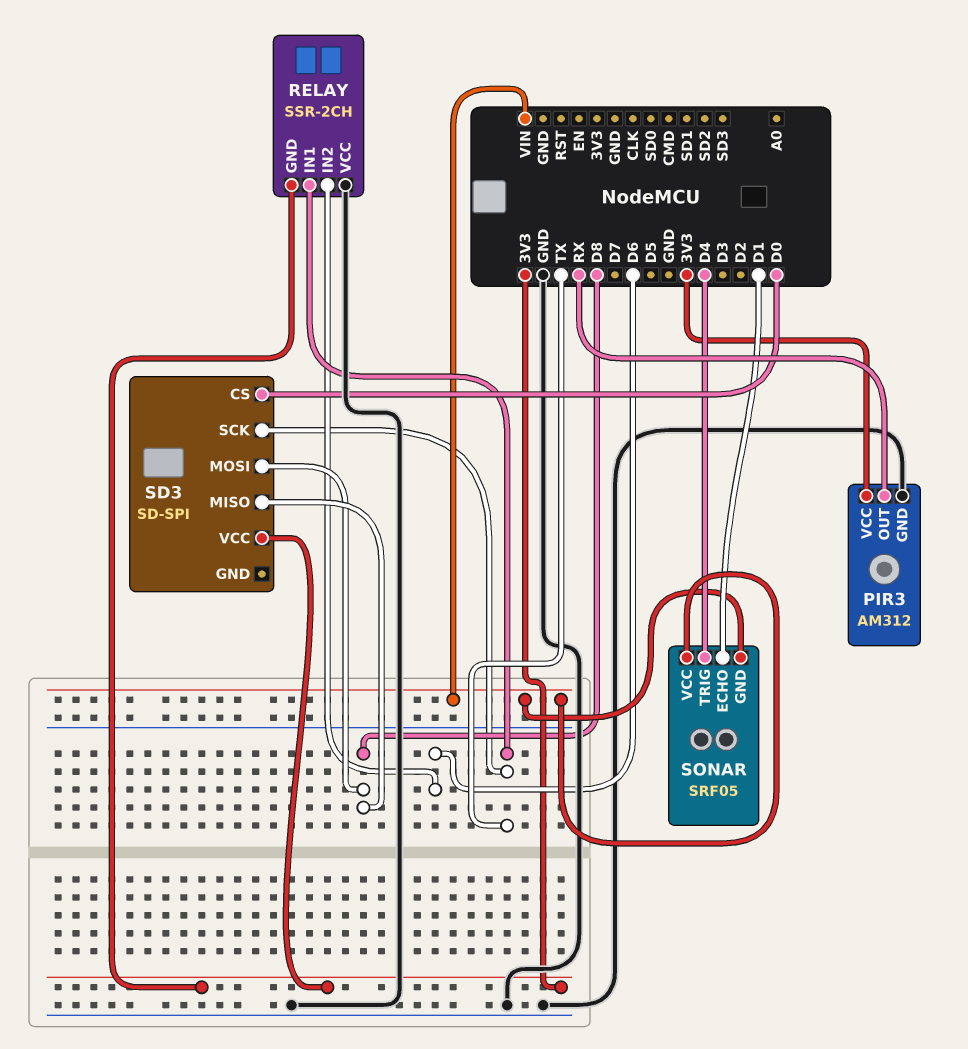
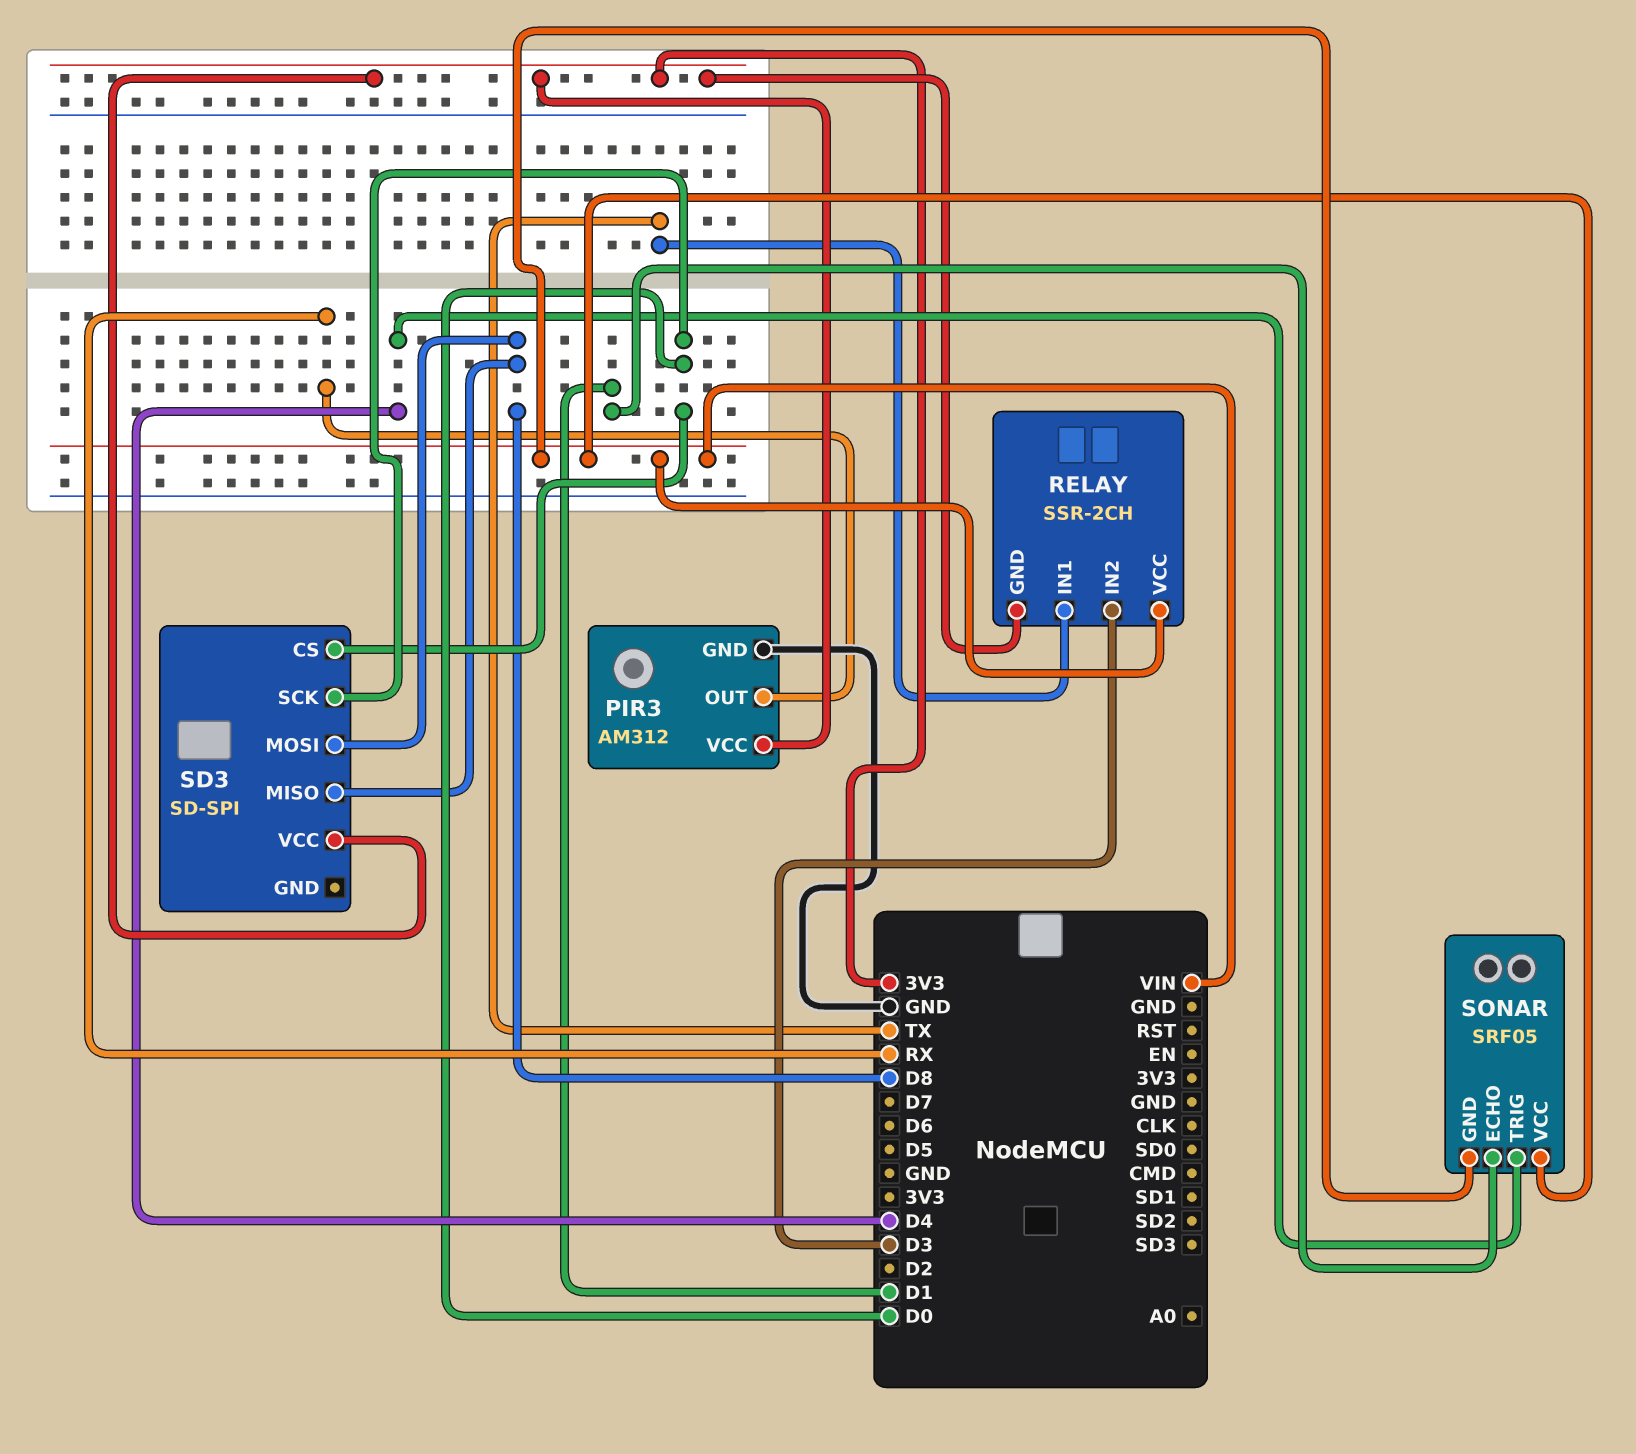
RELAY pin IN2: D6 -> D3
RELAY pin VCC: GND -> VIN
SD3 pin SCK: TX -> D0

